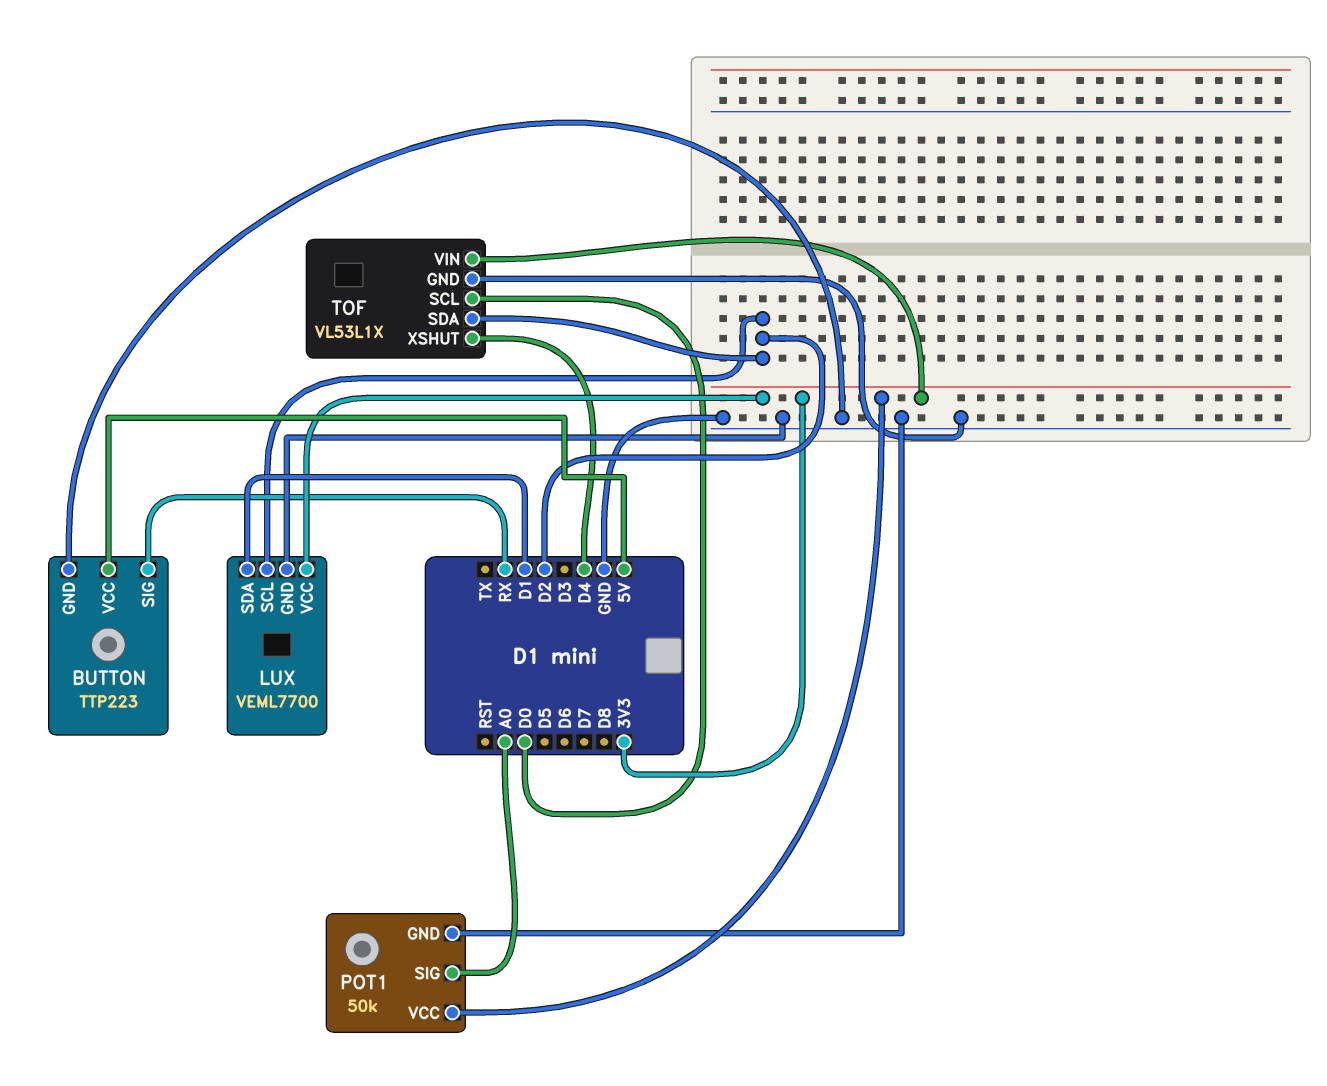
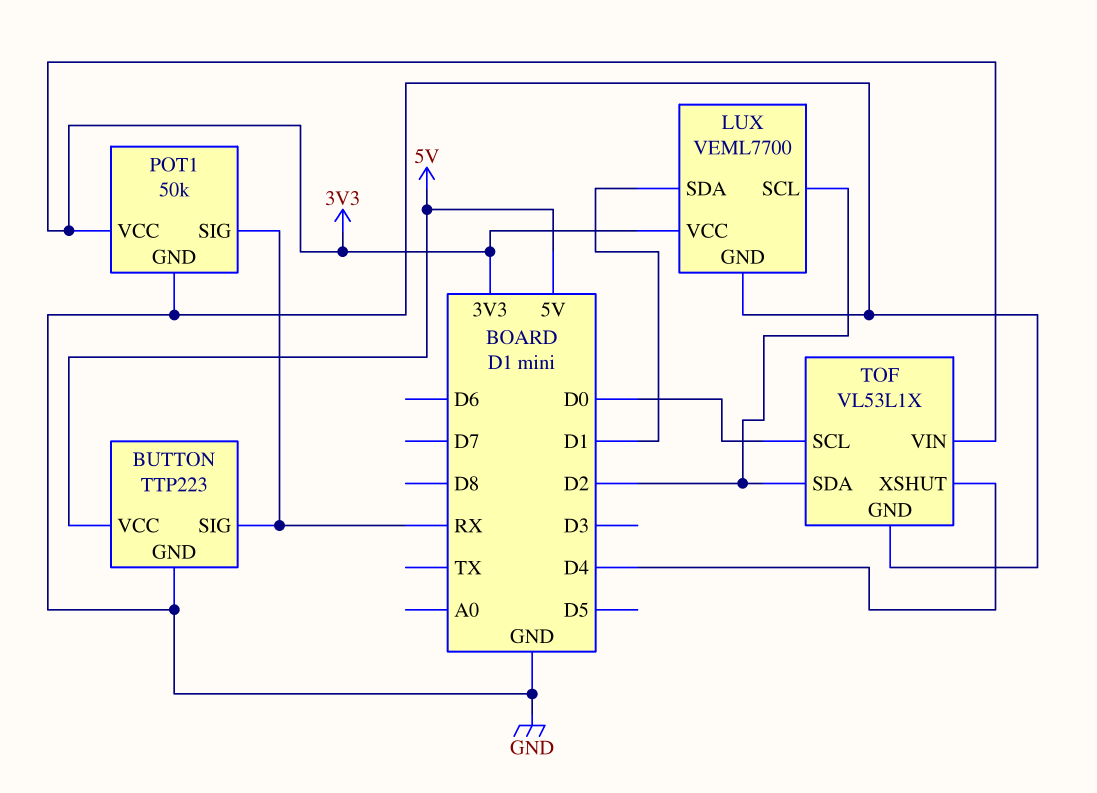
POT1 pin SIG: A0 -> RX

